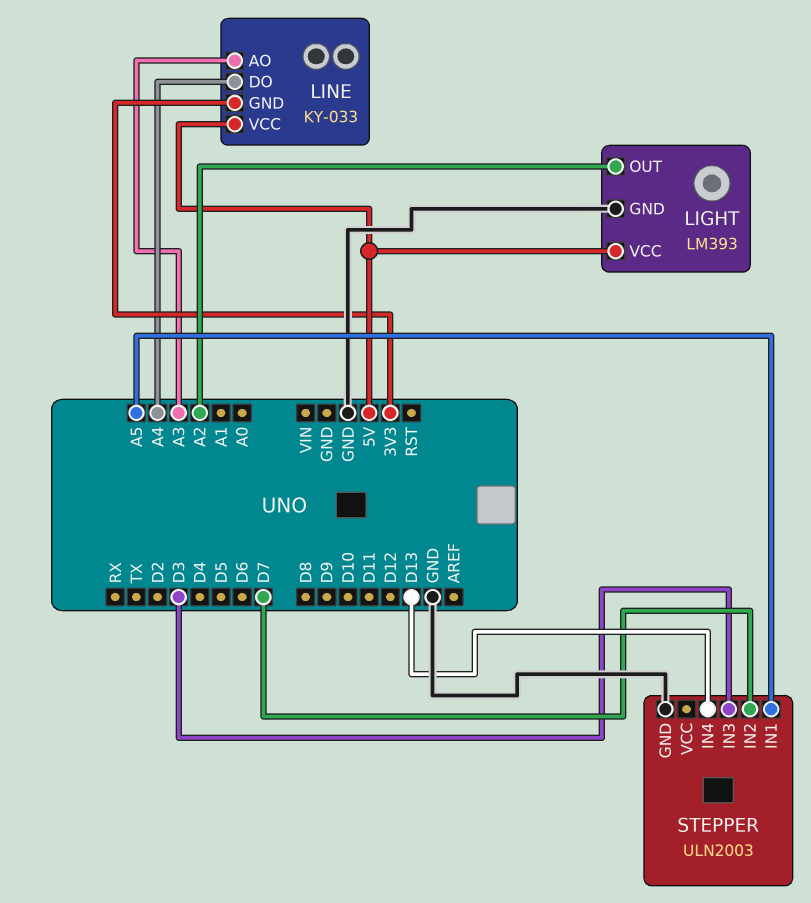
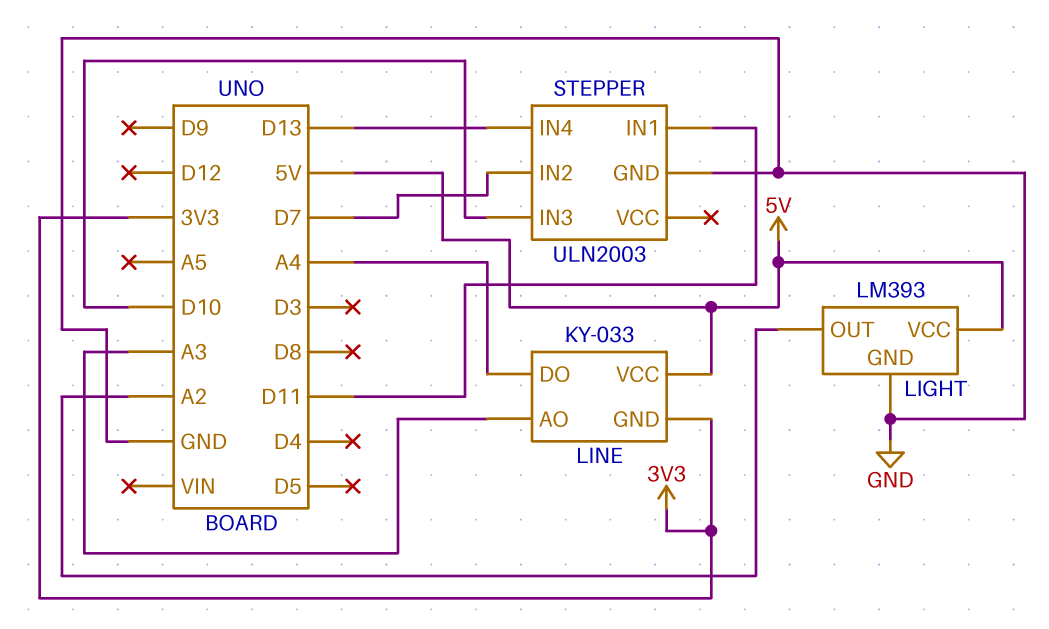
STEPPER pin IN1: A5 -> D11
STEPPER pin IN3: D3 -> D10

